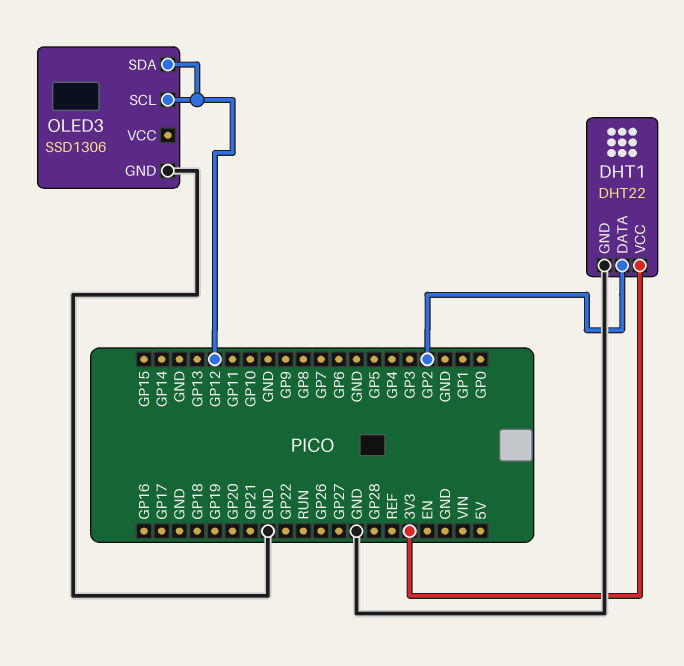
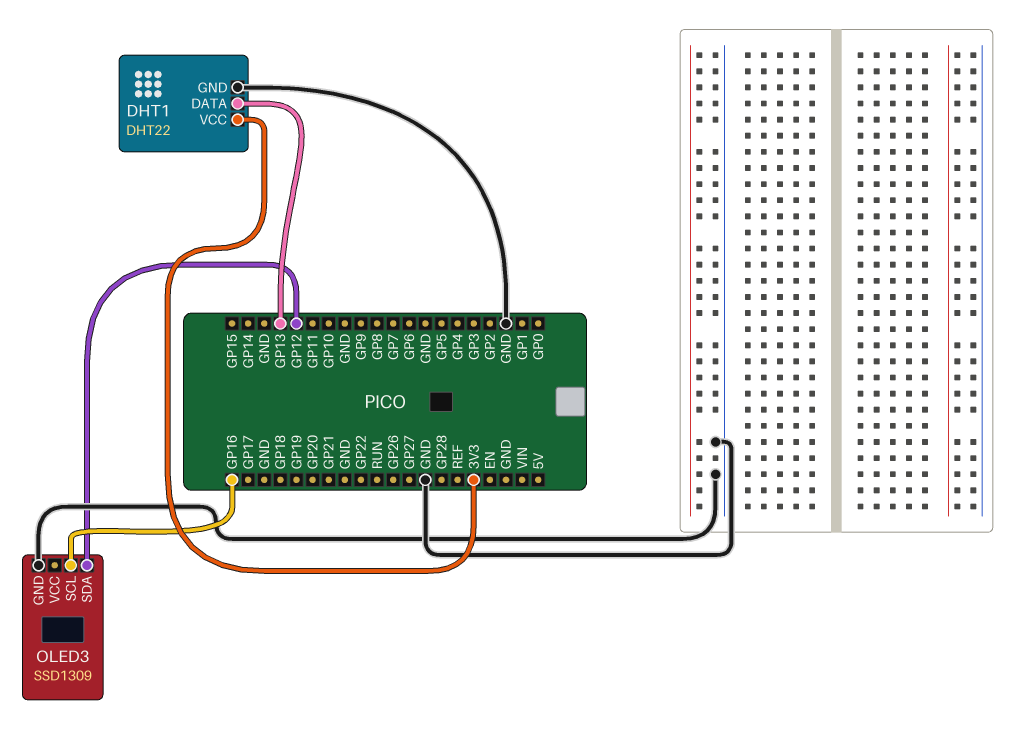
DHT1 pin DATA: GP2 -> GP13
OLED3: SSD1306 -> SSD1309
OLED3 pin SCL: GP12 -> GP16

